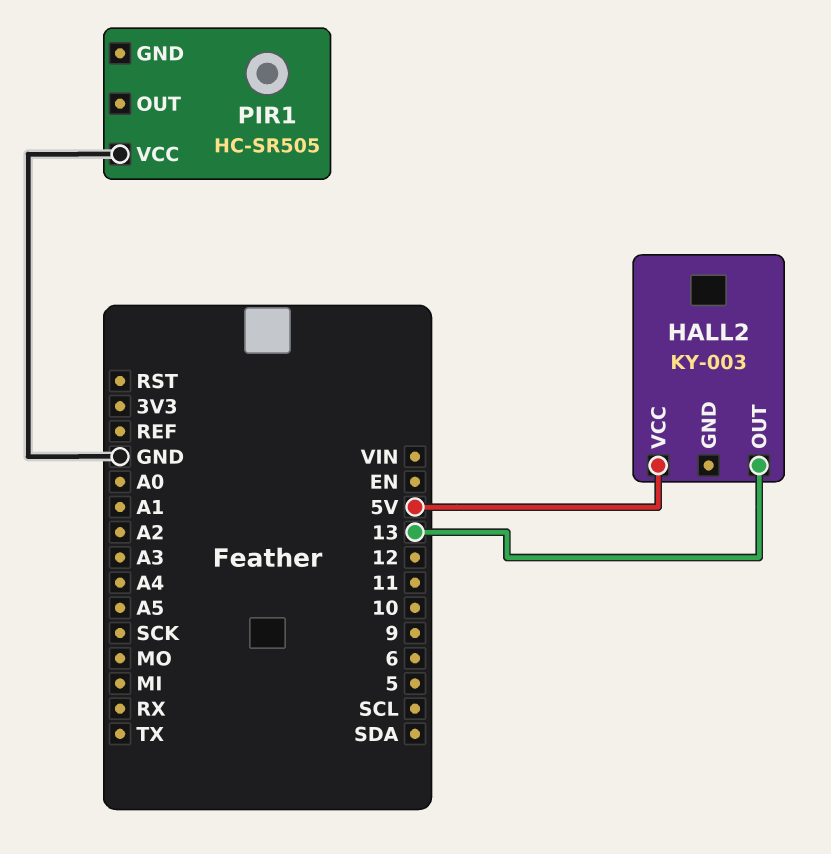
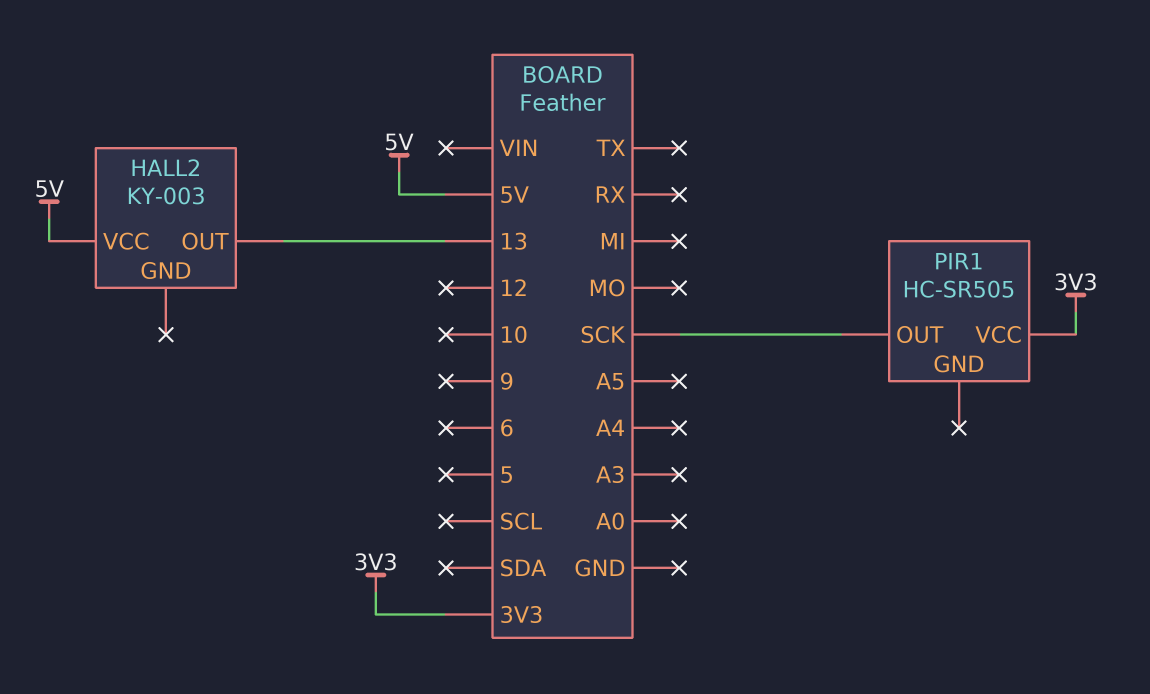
PIR1 pin OUT: none -> SCK
PIR1 pin VCC: GND -> 3V3

